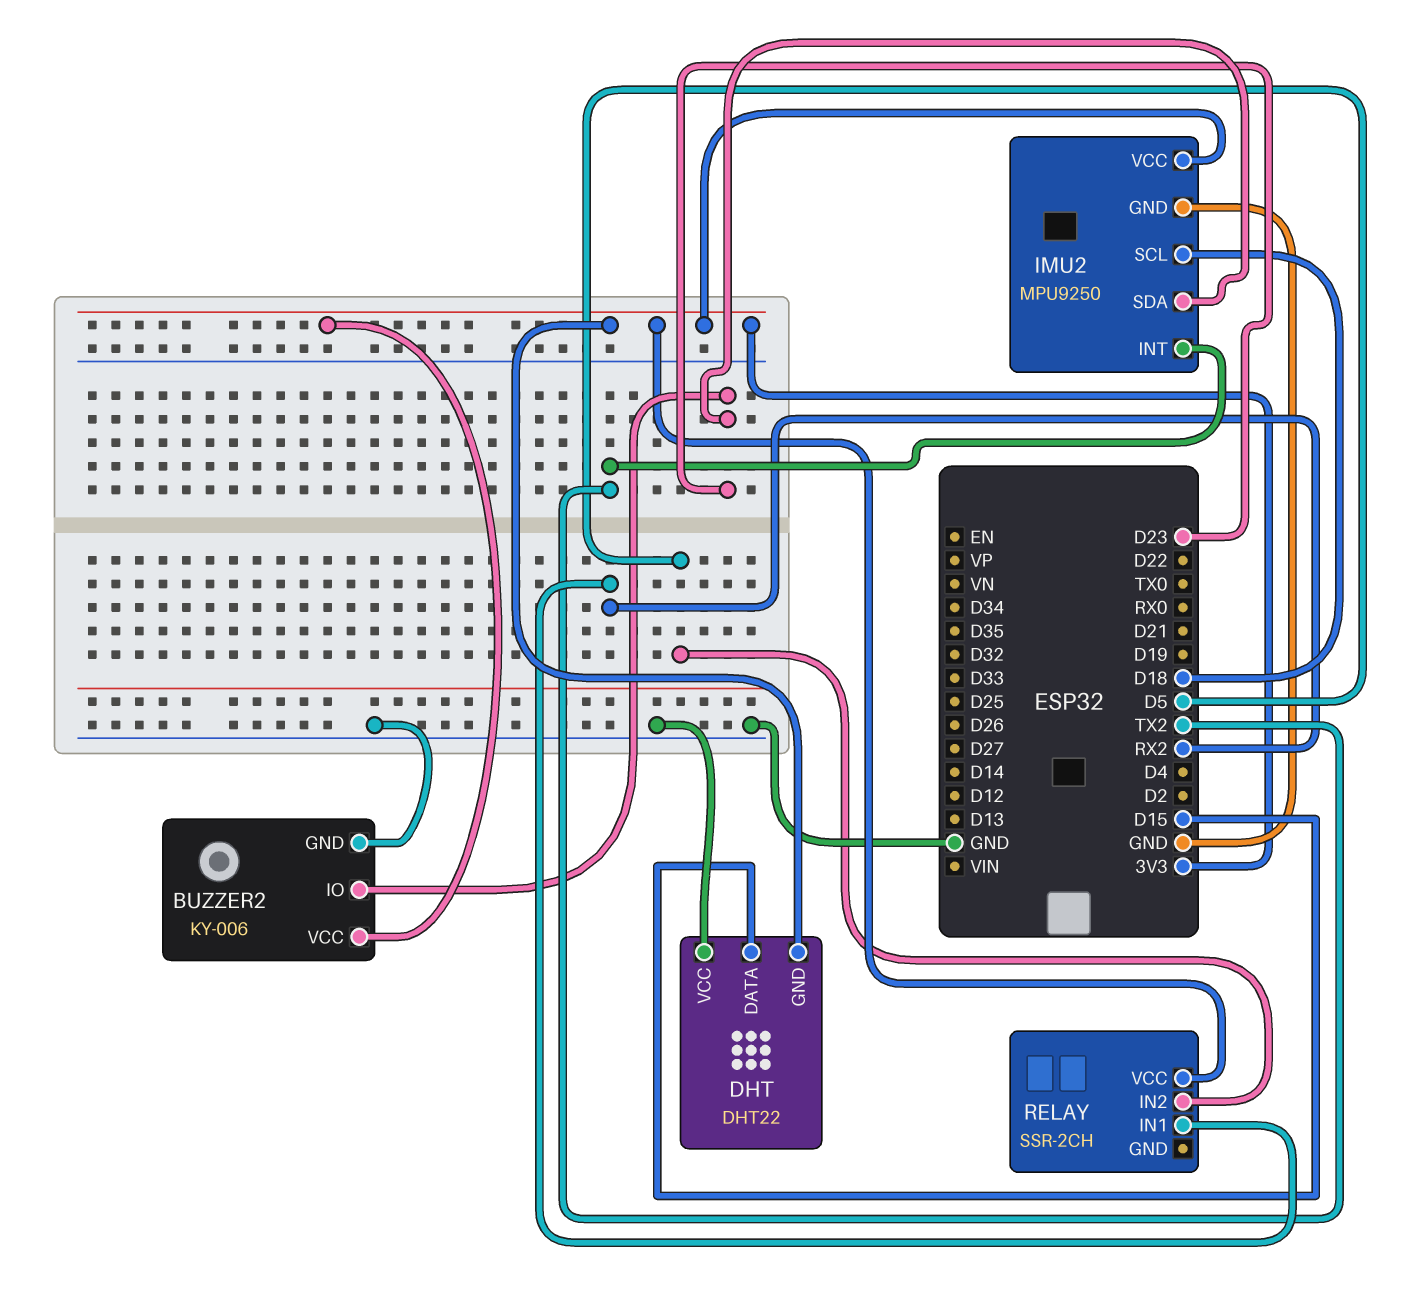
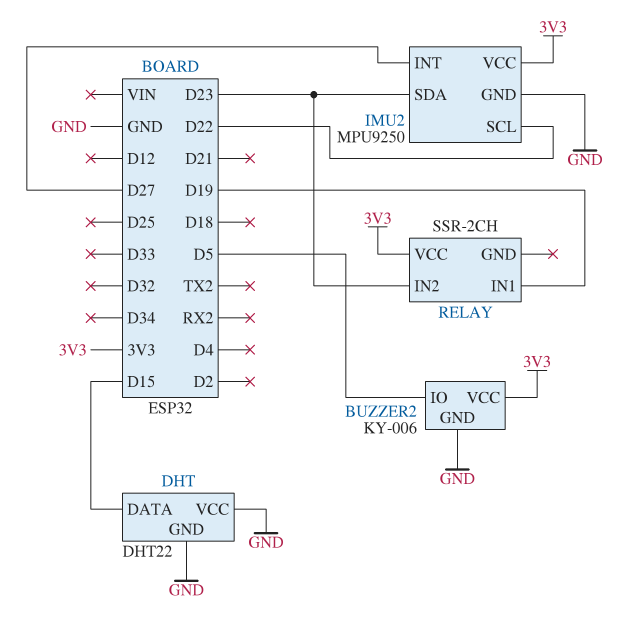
BUZZER2 pin IO: D23 -> D5
DHT pin GND: 3V3 -> GND
IMU2 pin INT: TX2 -> D27
IMU2 pin SCL: D18 -> D22
RELAY pin IN1: RX2 -> D19
RELAY pin IN2: D5 -> D23

